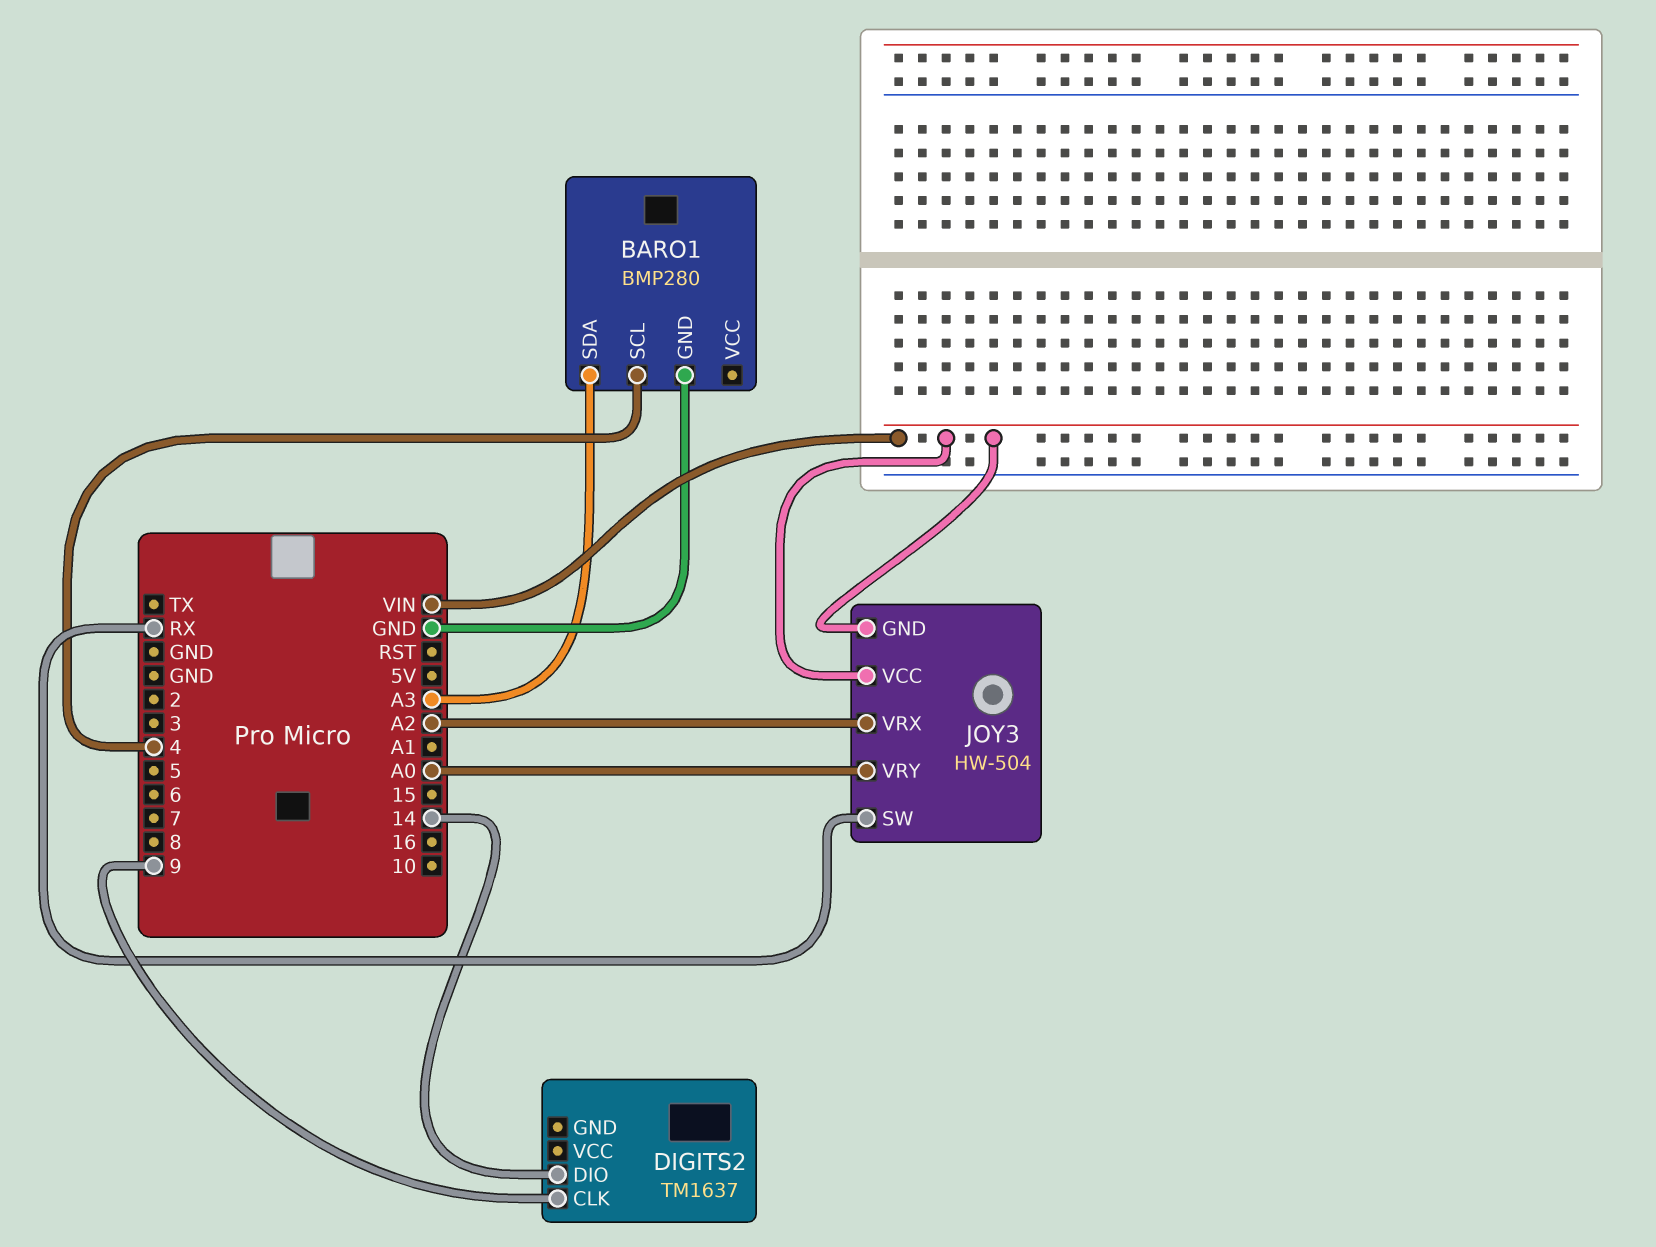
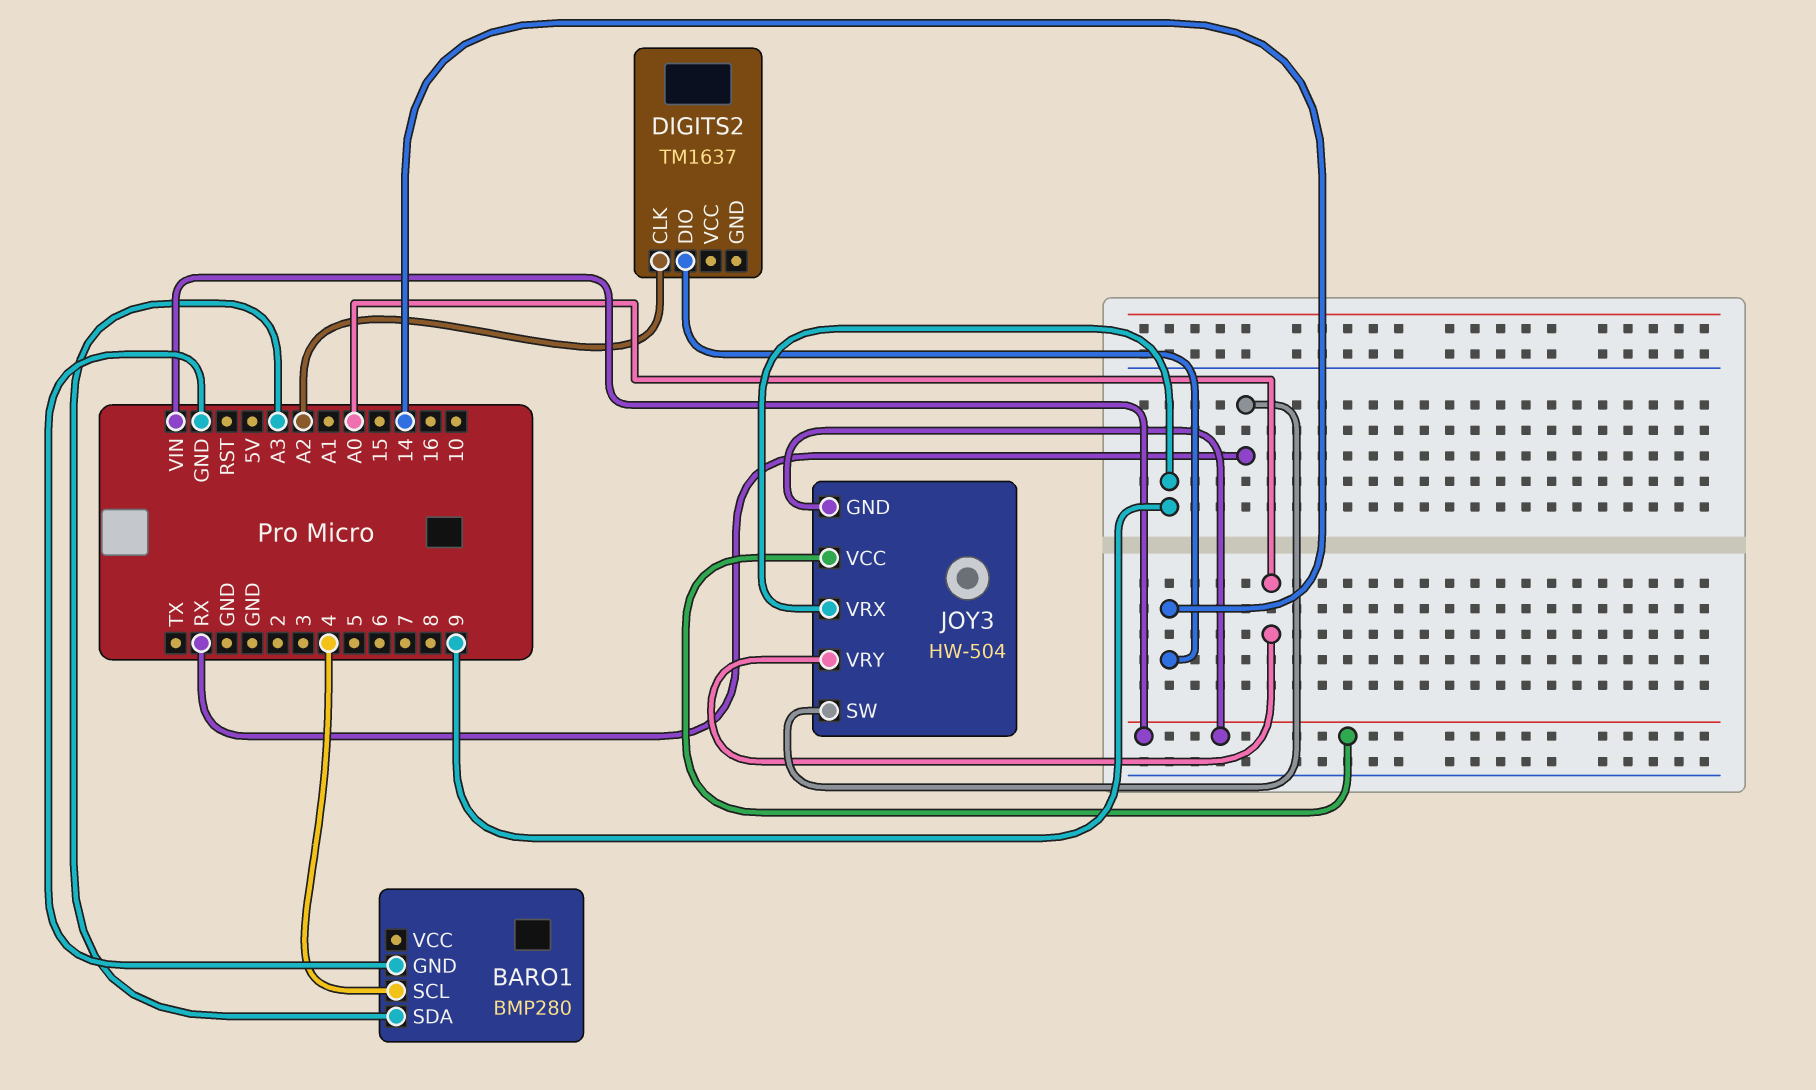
DIGITS2 pin CLK: 9 -> A2
JOY3 pin VRX: A2 -> 9

